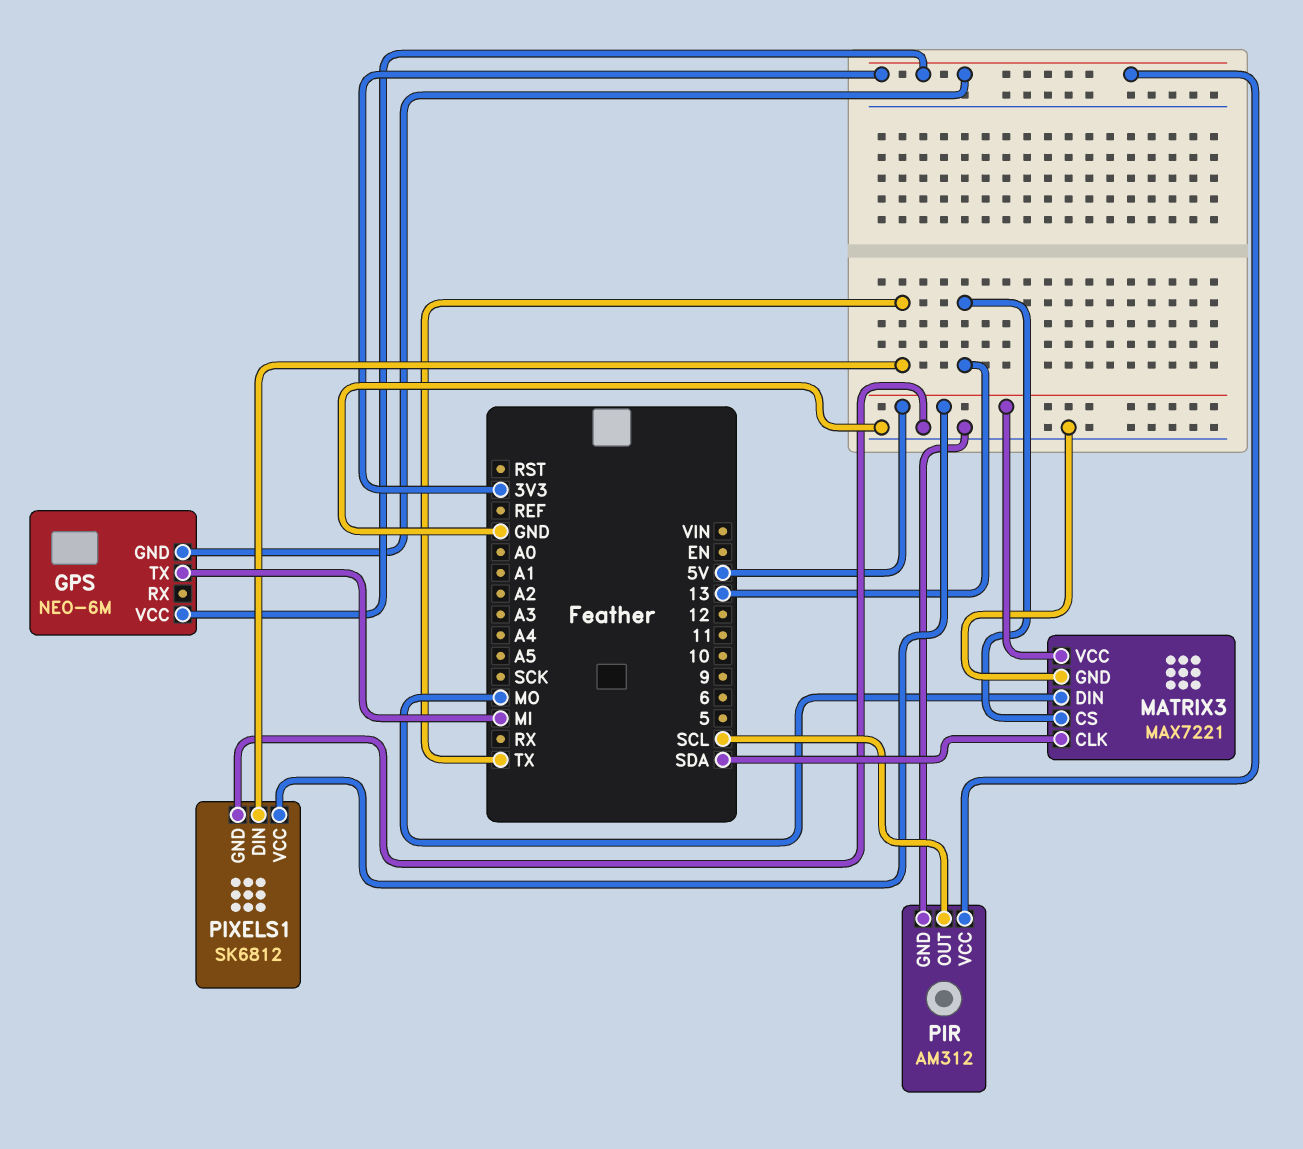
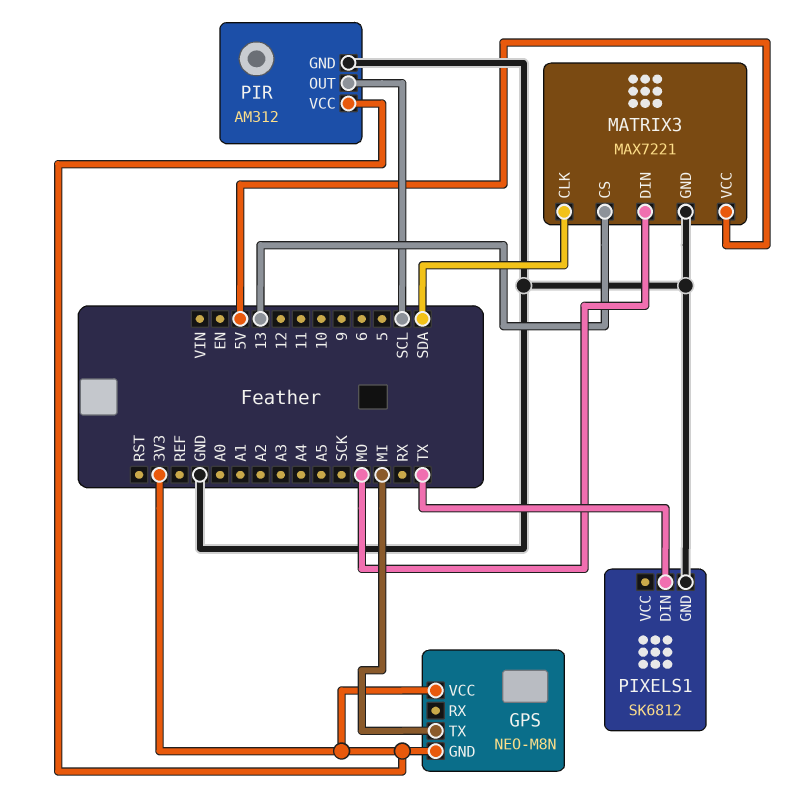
GPS: NEO-6M -> NEO-M8N
PIXELS1 pin VCC: 5V -> none

